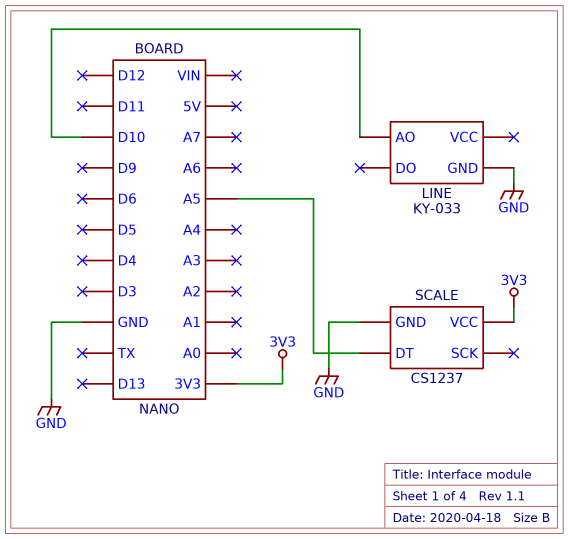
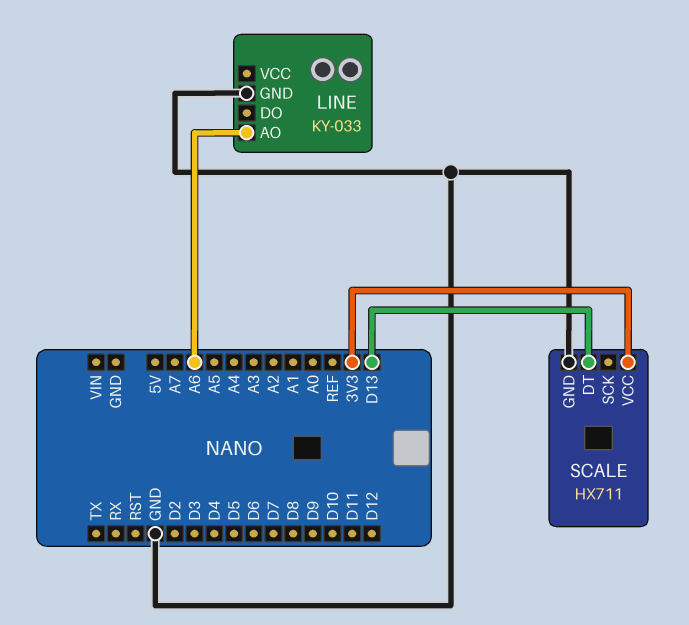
LINE pin AO: D10 -> A6
SCALE: CS1237 -> HX711
SCALE pin DT: A5 -> D13

